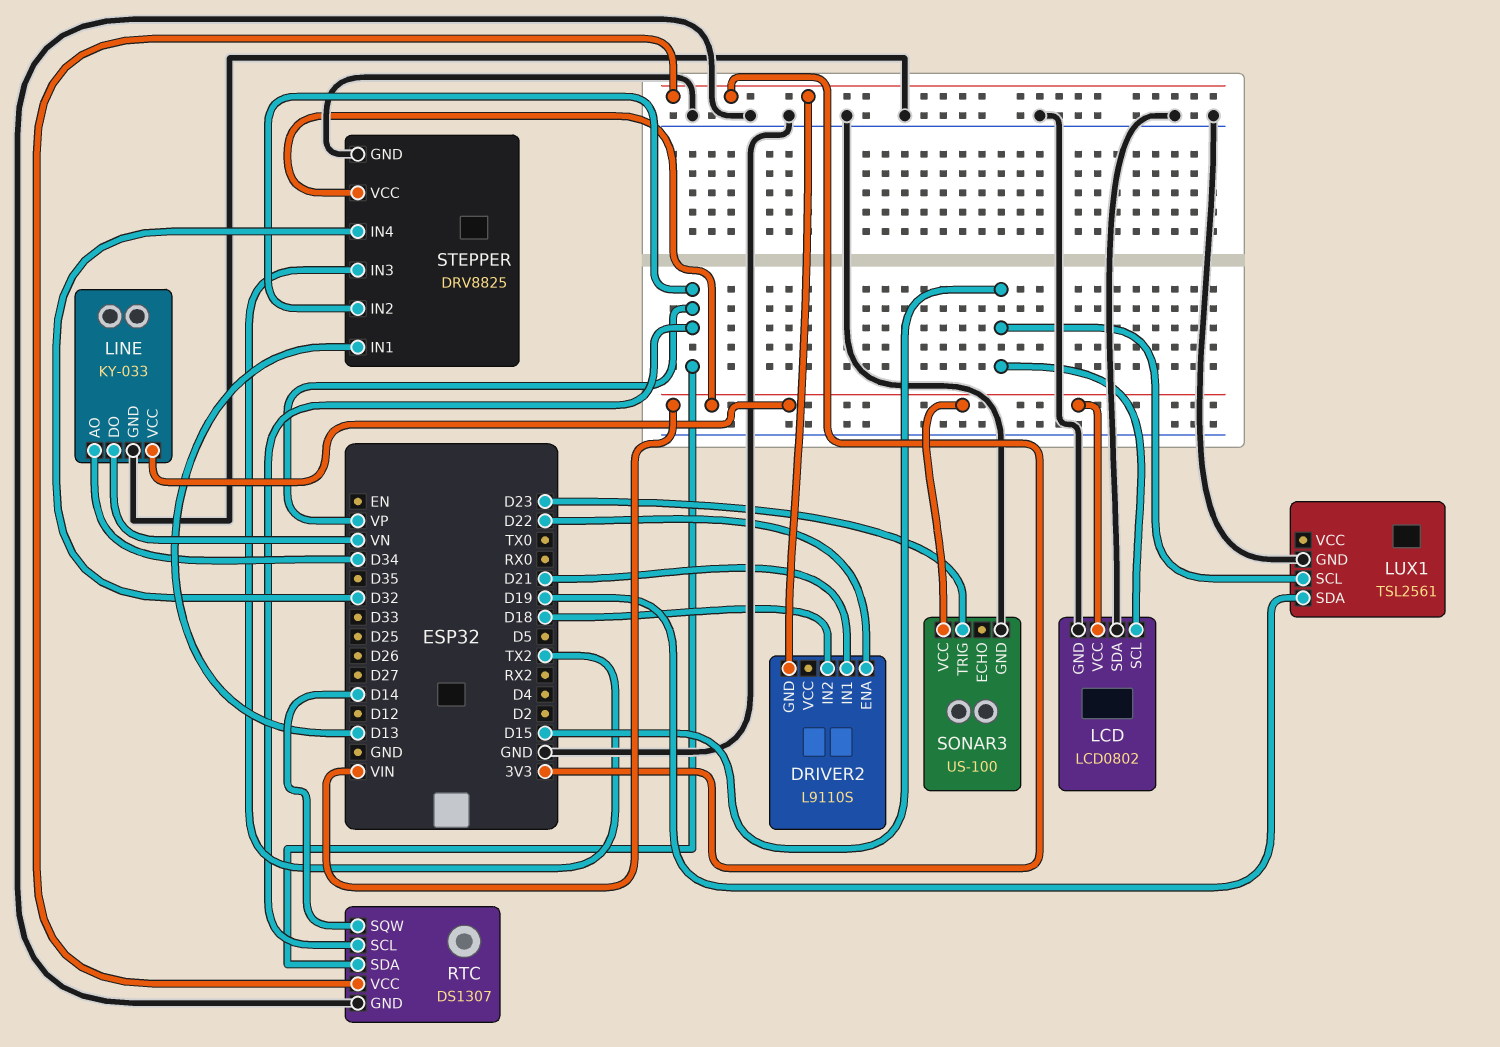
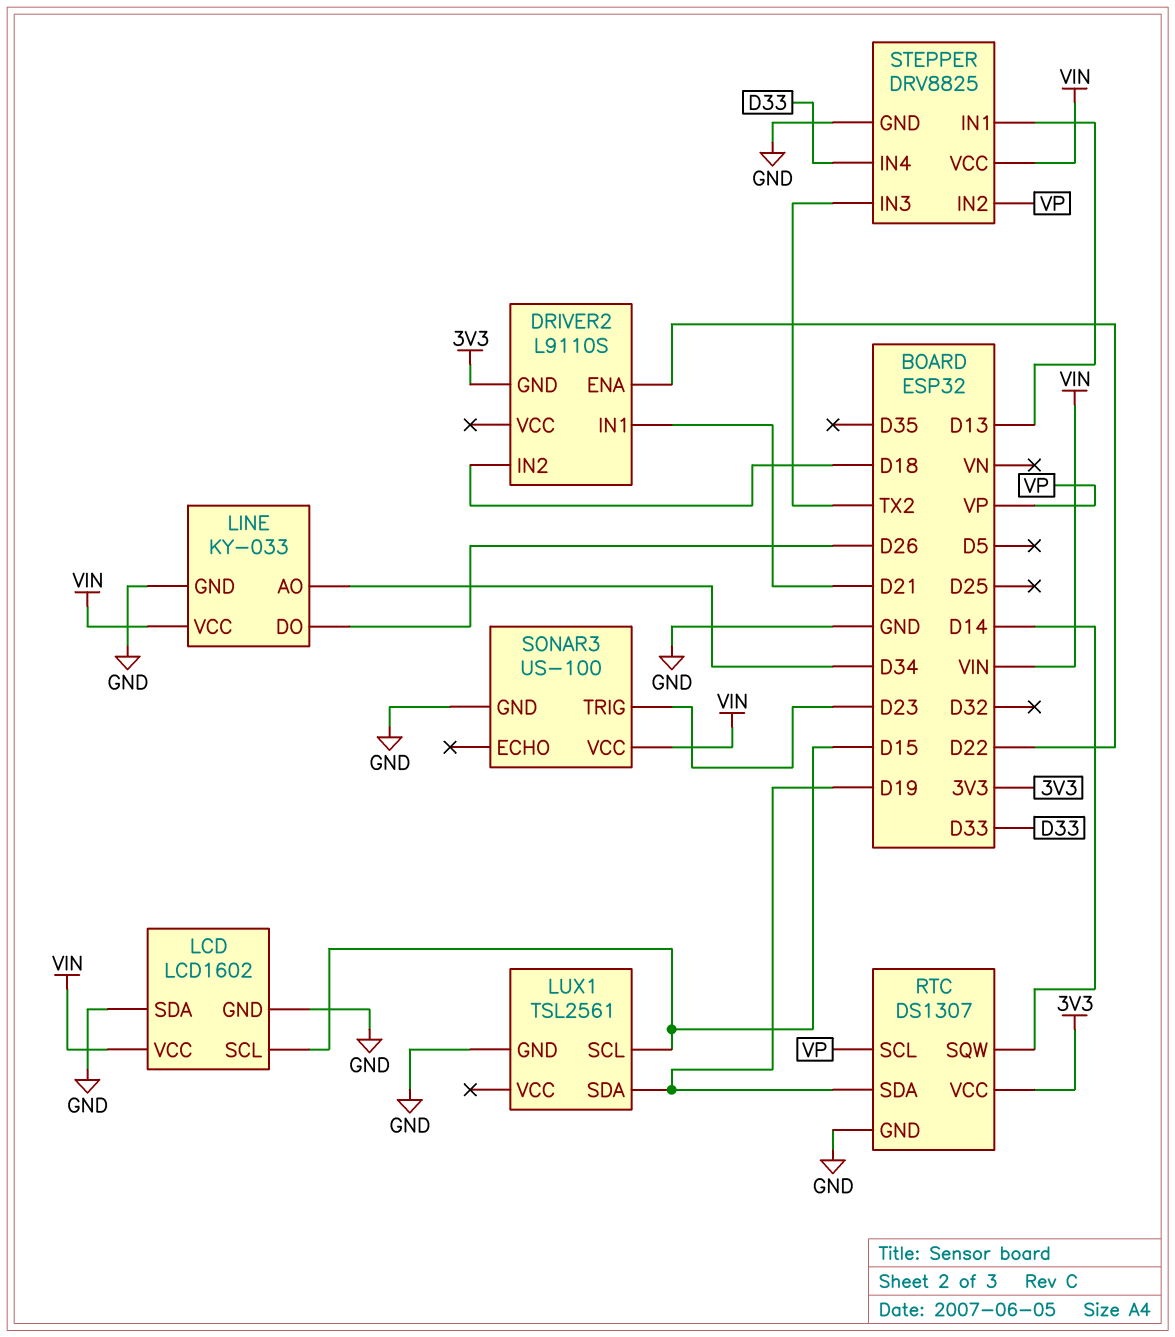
LCD: LCD0802 -> LCD1602
LINE pin DO: VN -> D26
RTC pin SDA: VP -> D19
STEPPER pin IN4: D32 -> D33

